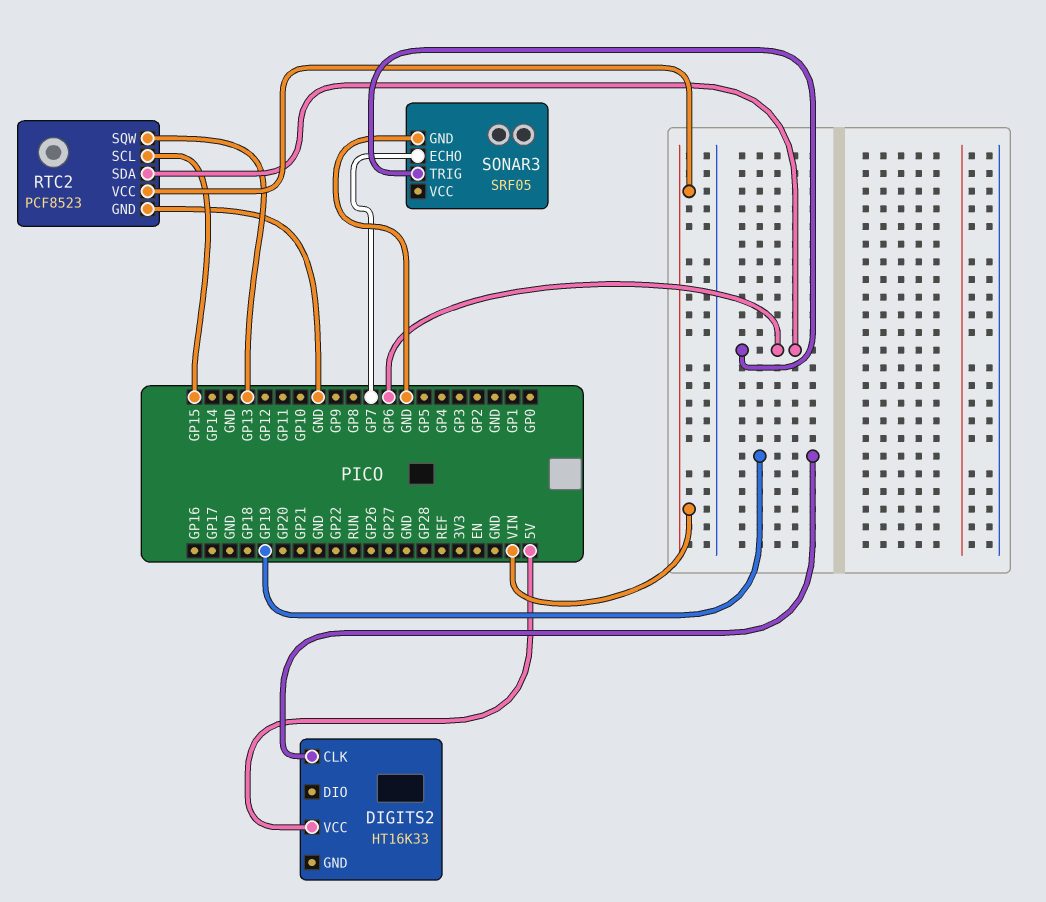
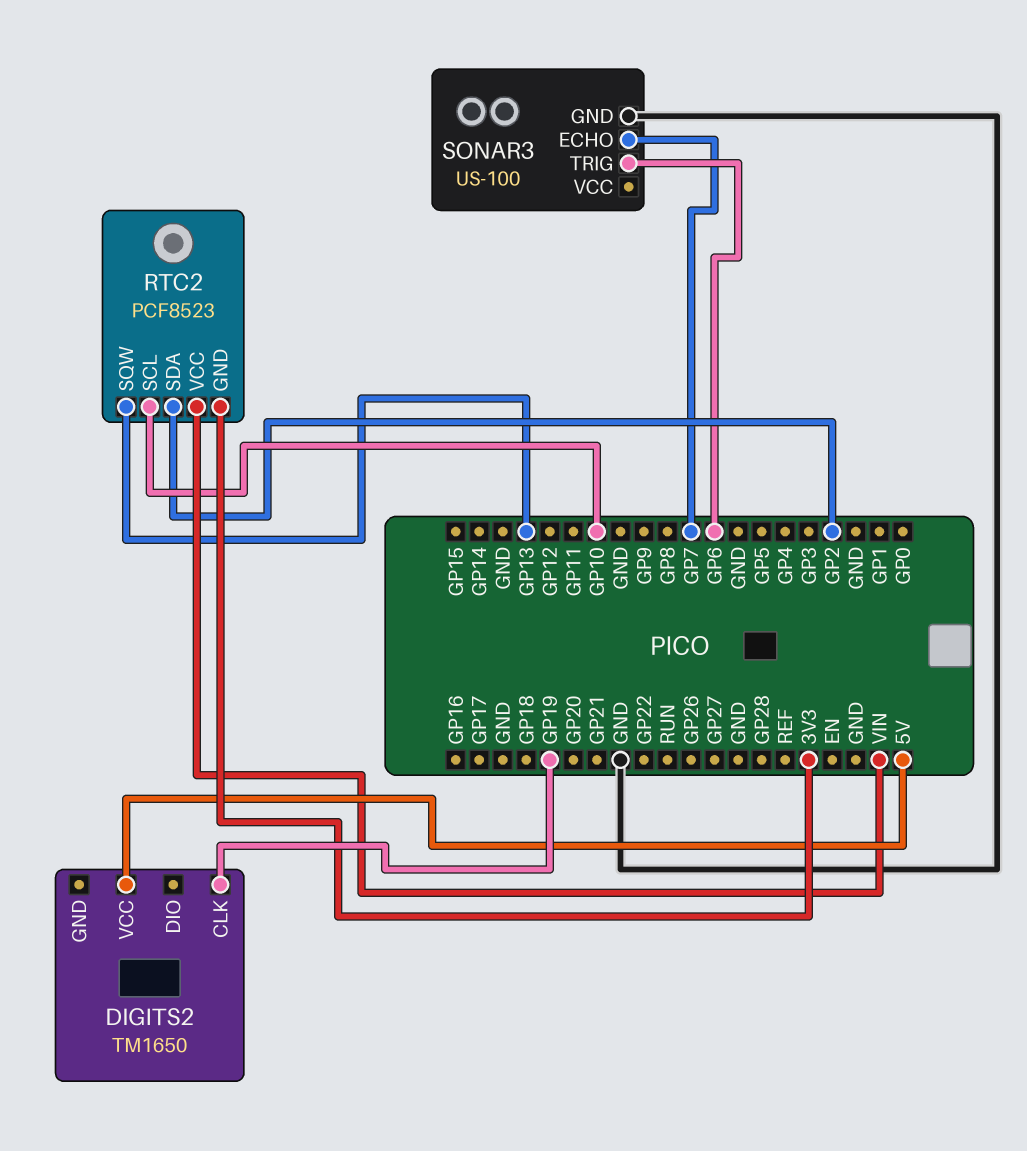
DIGITS2: HT16K33 -> TM1650
RTC2 pin GND: GND -> 3V3
RTC2 pin SCL: GP15 -> GP10
RTC2 pin SDA: GP6 -> GP2
SONAR3: SRF05 -> US-100

